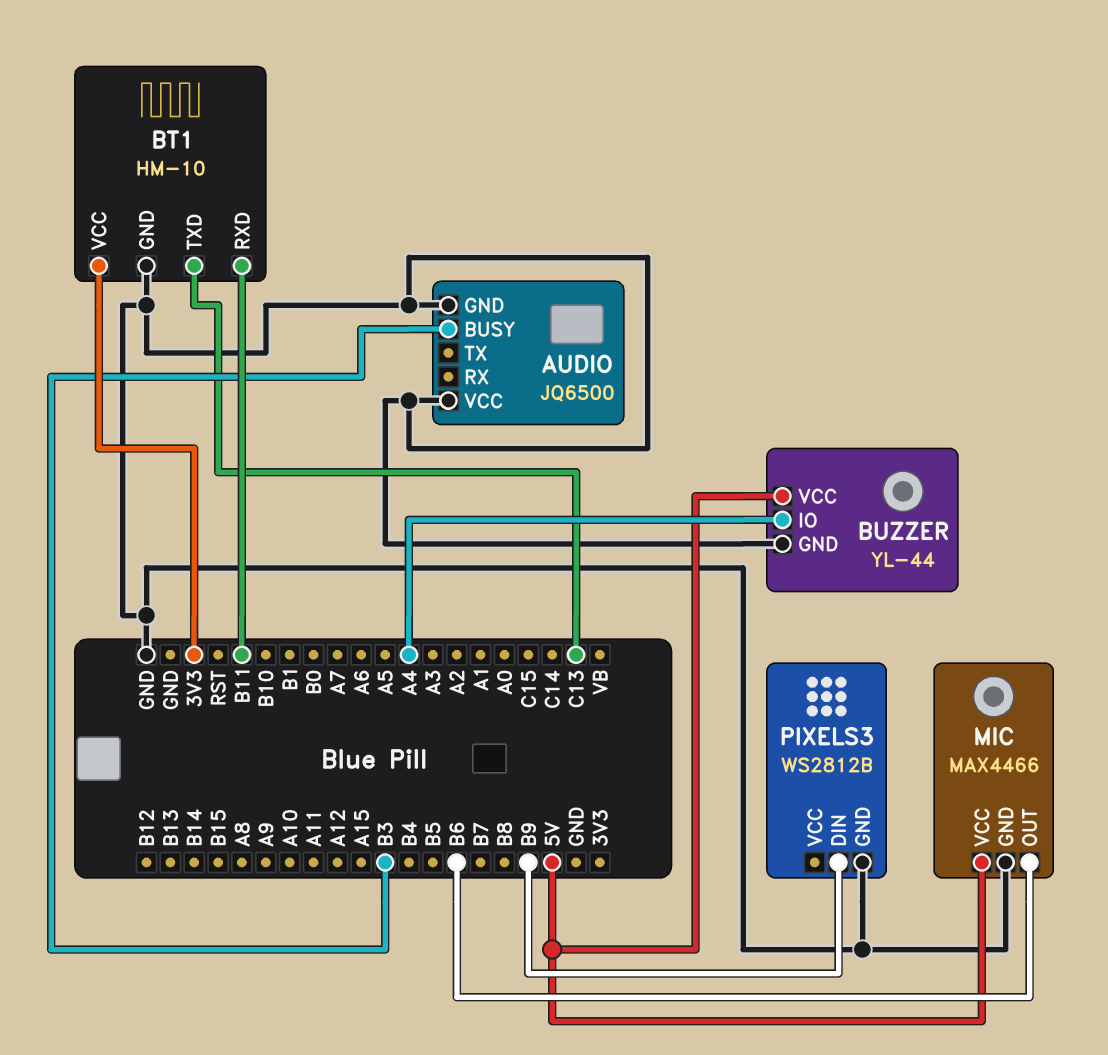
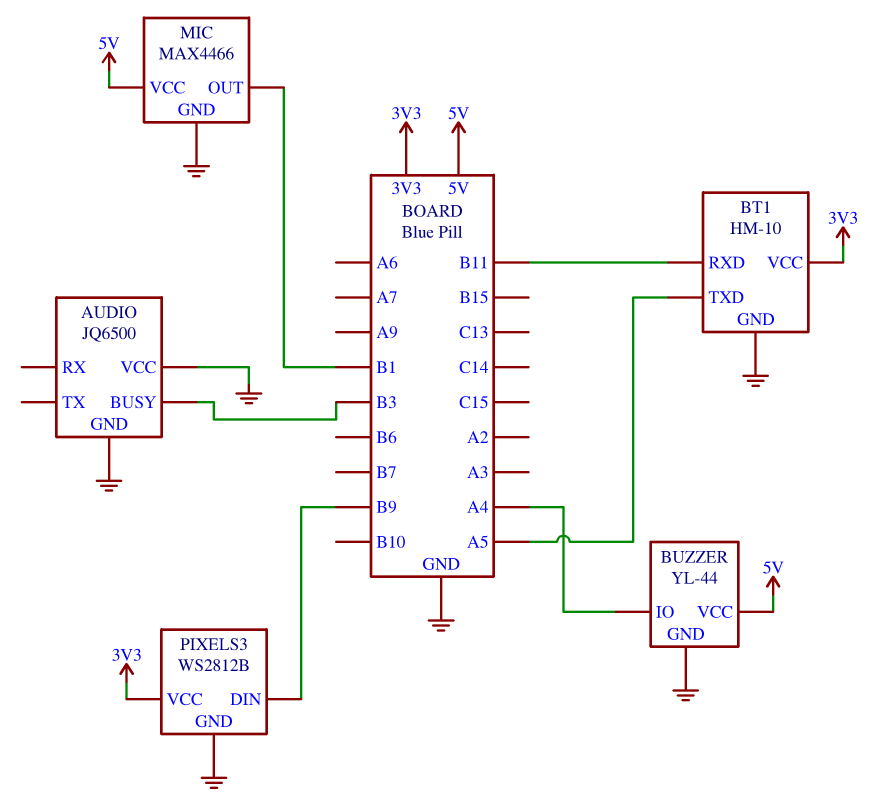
BT1 pin TXD: C13 -> A5
MIC pin OUT: B6 -> B1
PIXELS3 pin VCC: none -> 3V3

